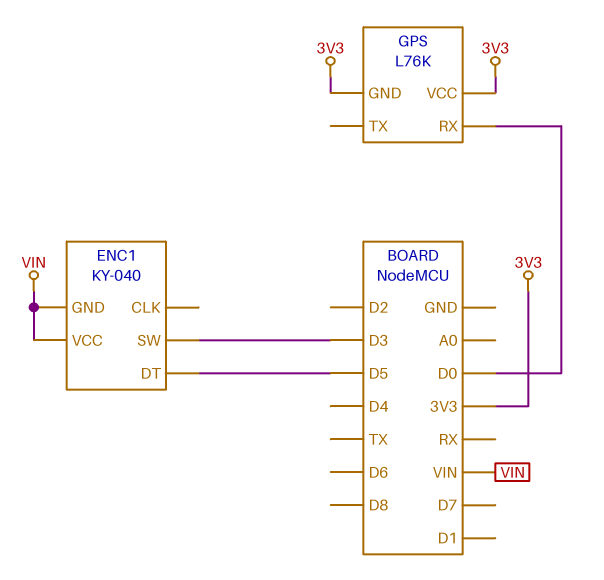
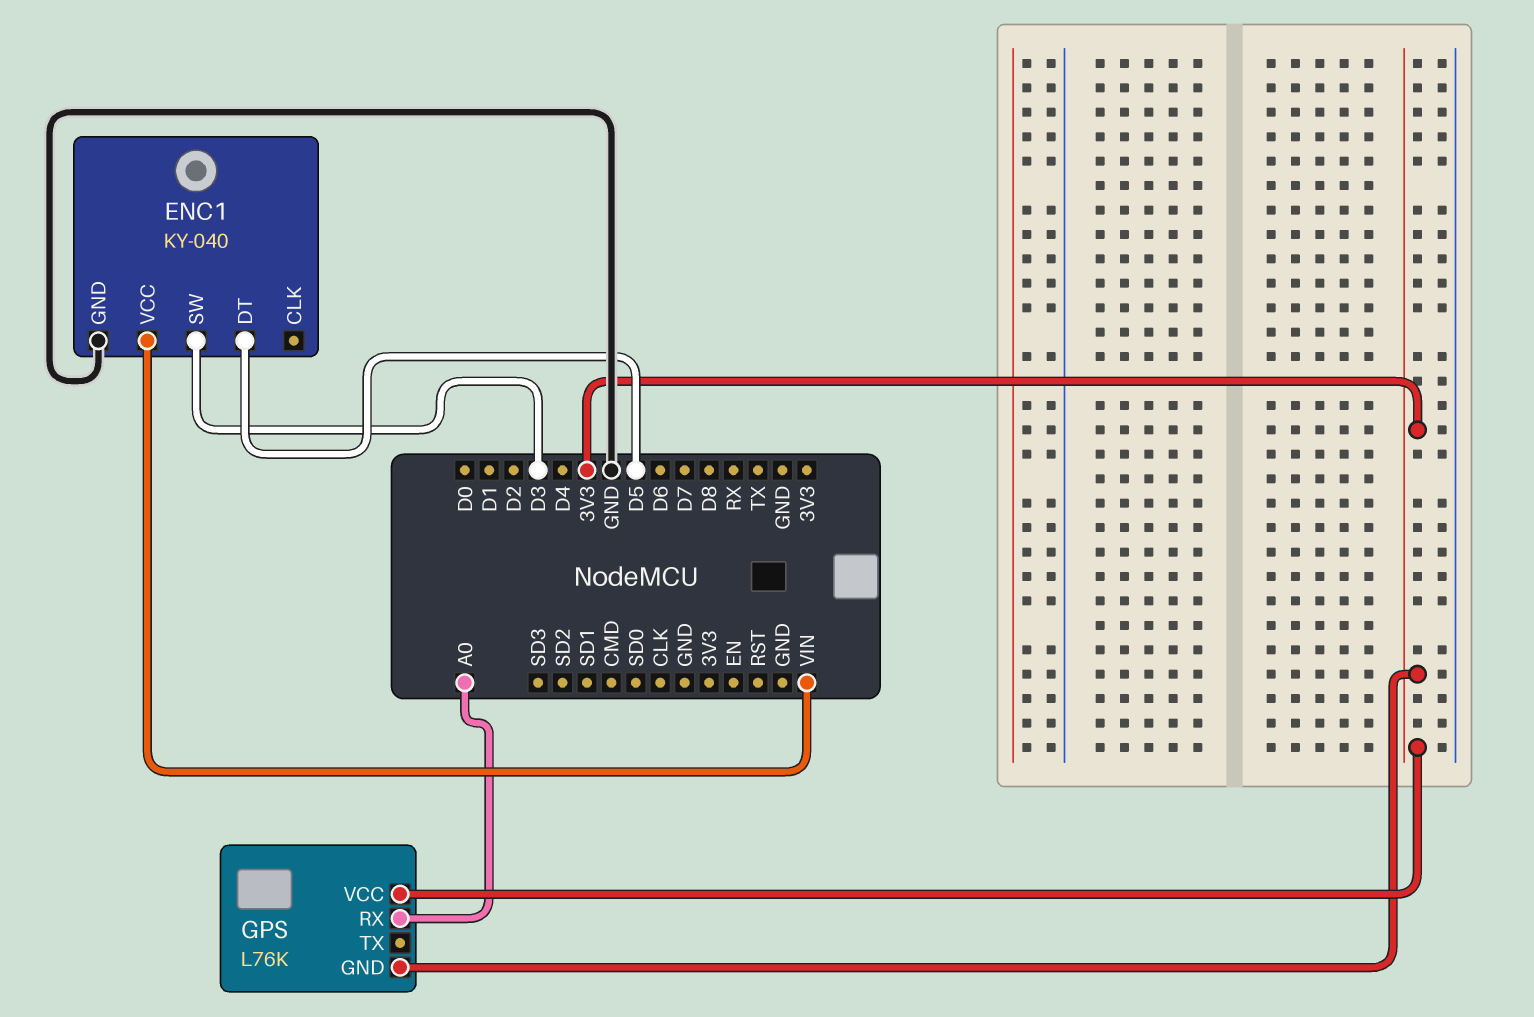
ENC1 pin GND: VIN -> GND
GPS pin RX: D0 -> A0

